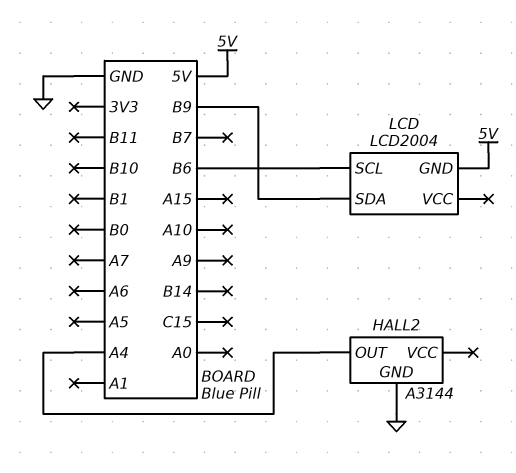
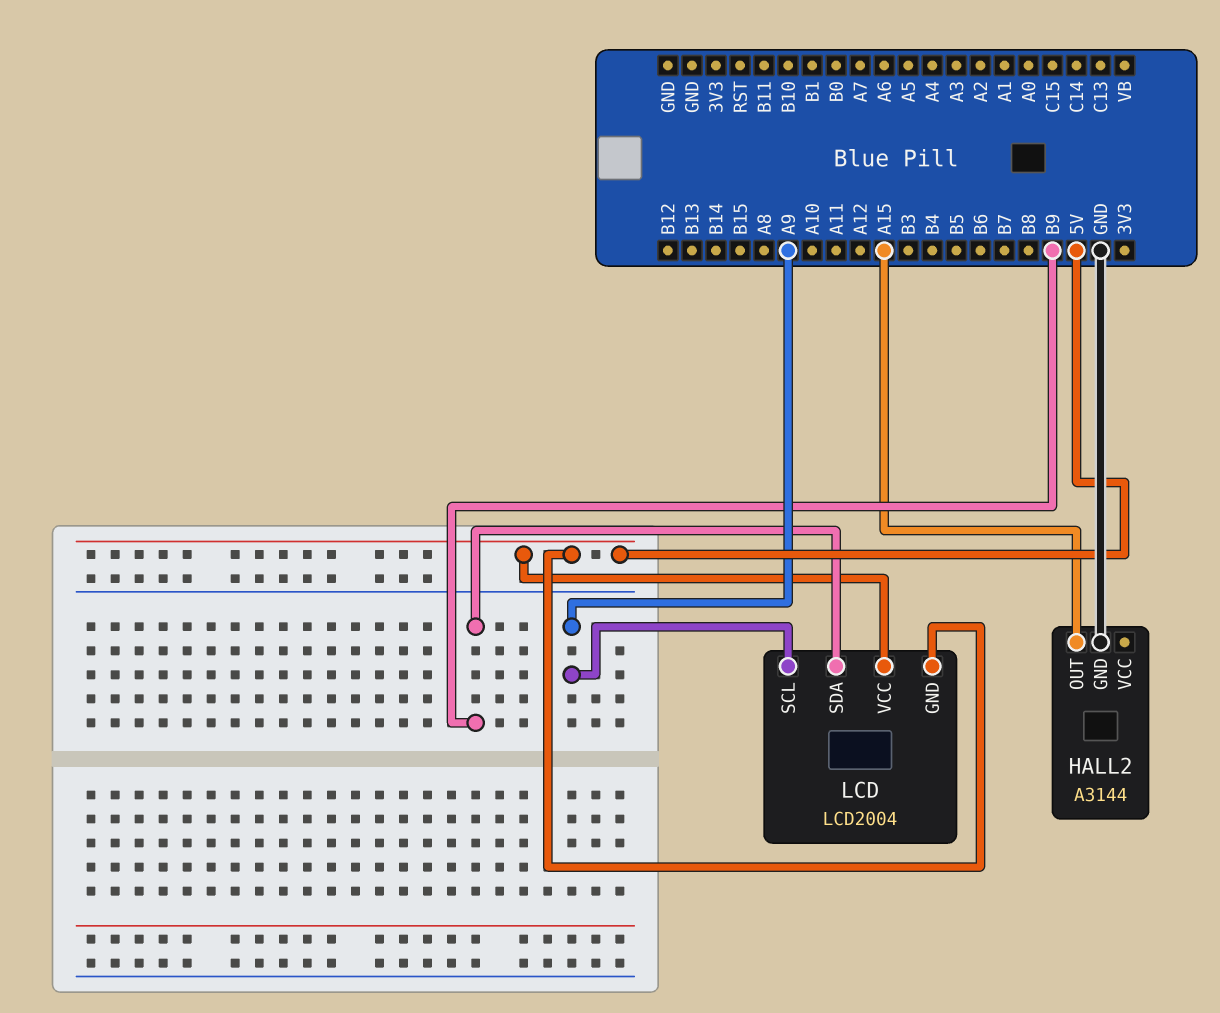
HALL2 pin OUT: A4 -> A15
LCD pin SCL: B6 -> A9
LCD pin VCC: none -> 5V

